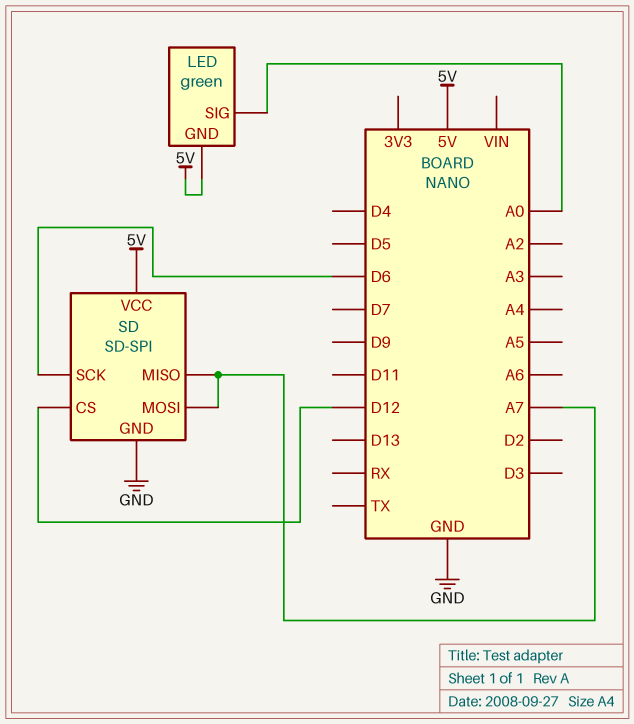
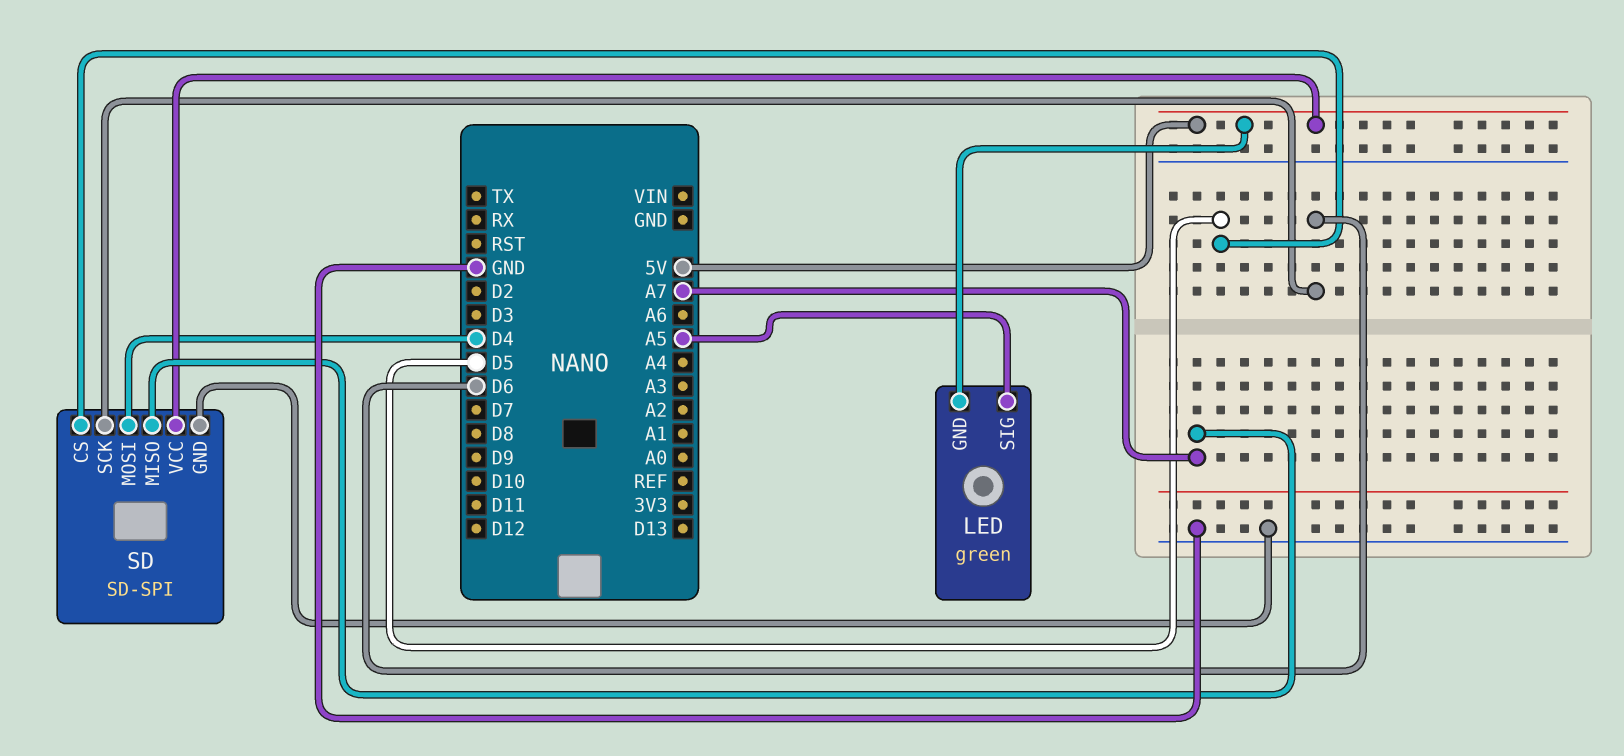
LED pin SIG: A0 -> A5
SD pin CS: D12 -> D5
SD pin MOSI: A7 -> D4

